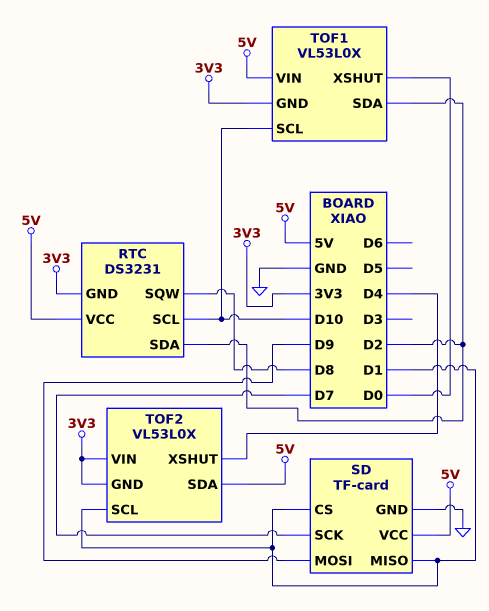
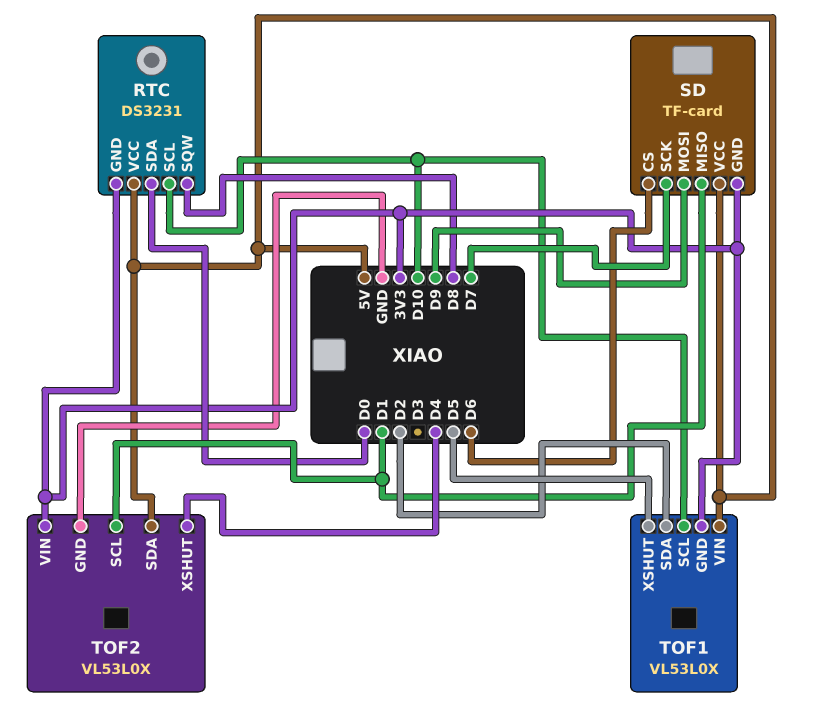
RTC pin SDA: D2 -> D0
SD pin CS: D1 -> D6
SD pin GND: GND -> 3V3
TOF1 pin XSHUT: D0 -> D5
TOF2 pin GND: 3V3 -> GND

